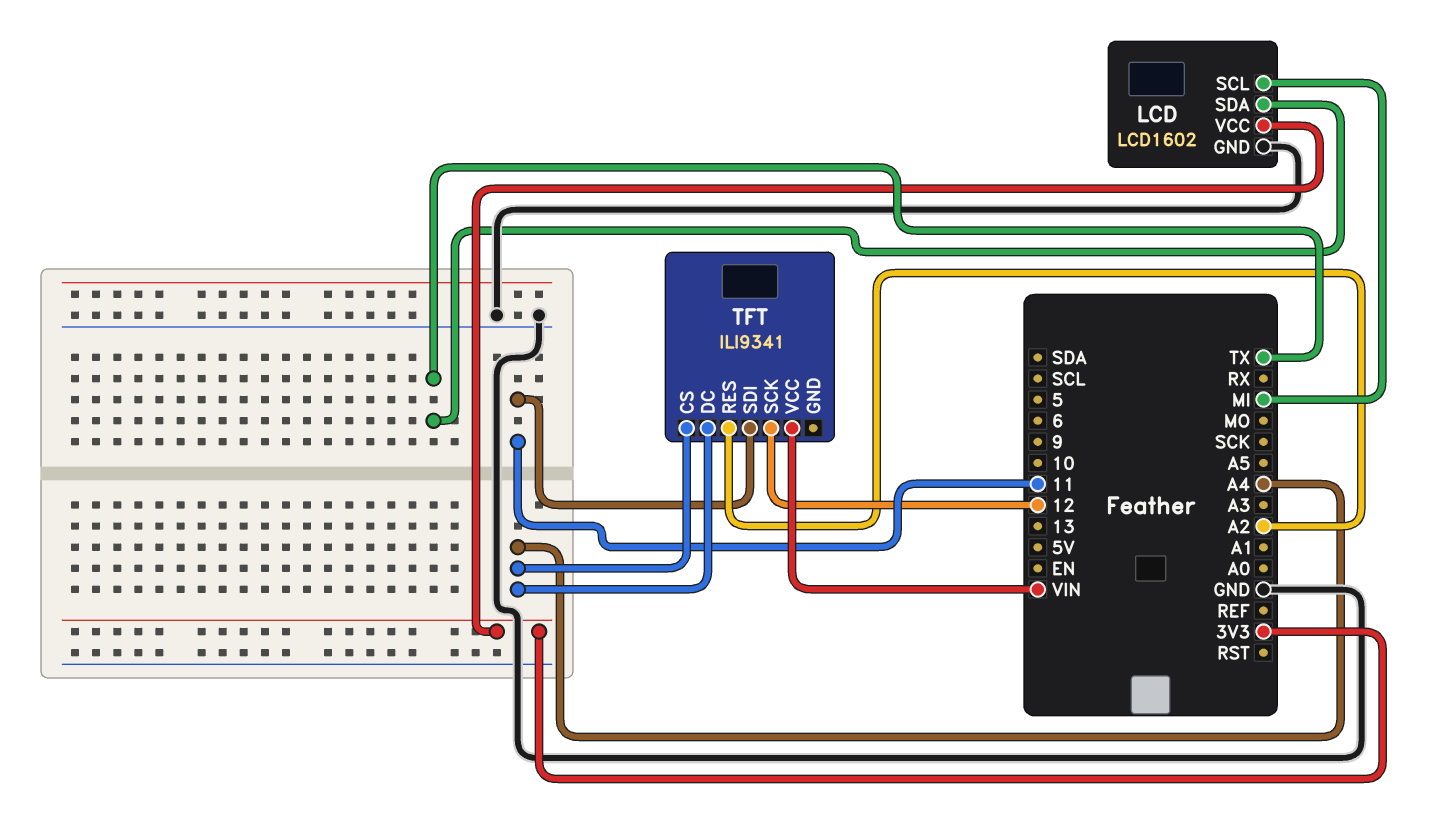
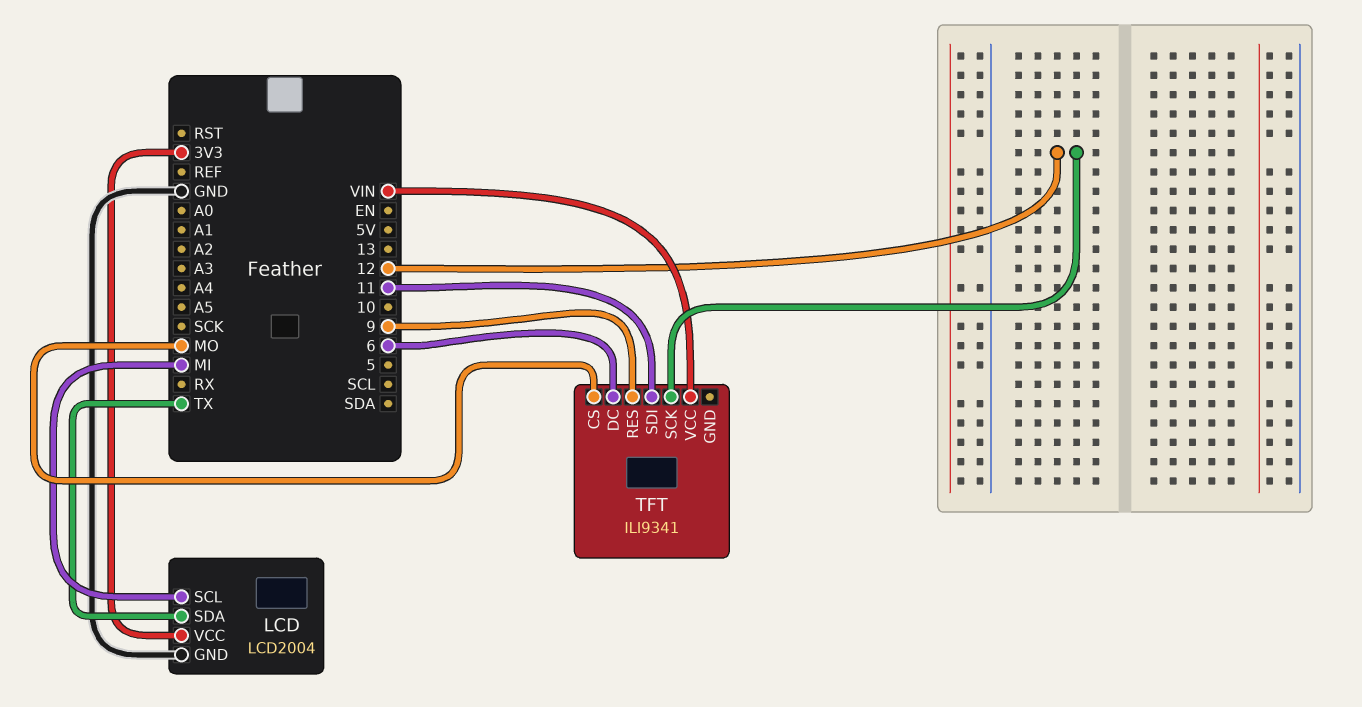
LCD: LCD1602 -> LCD2004
TFT pin CS: A4 -> MO
TFT pin DC: A4 -> 6
TFT pin RES: A2 -> 9

